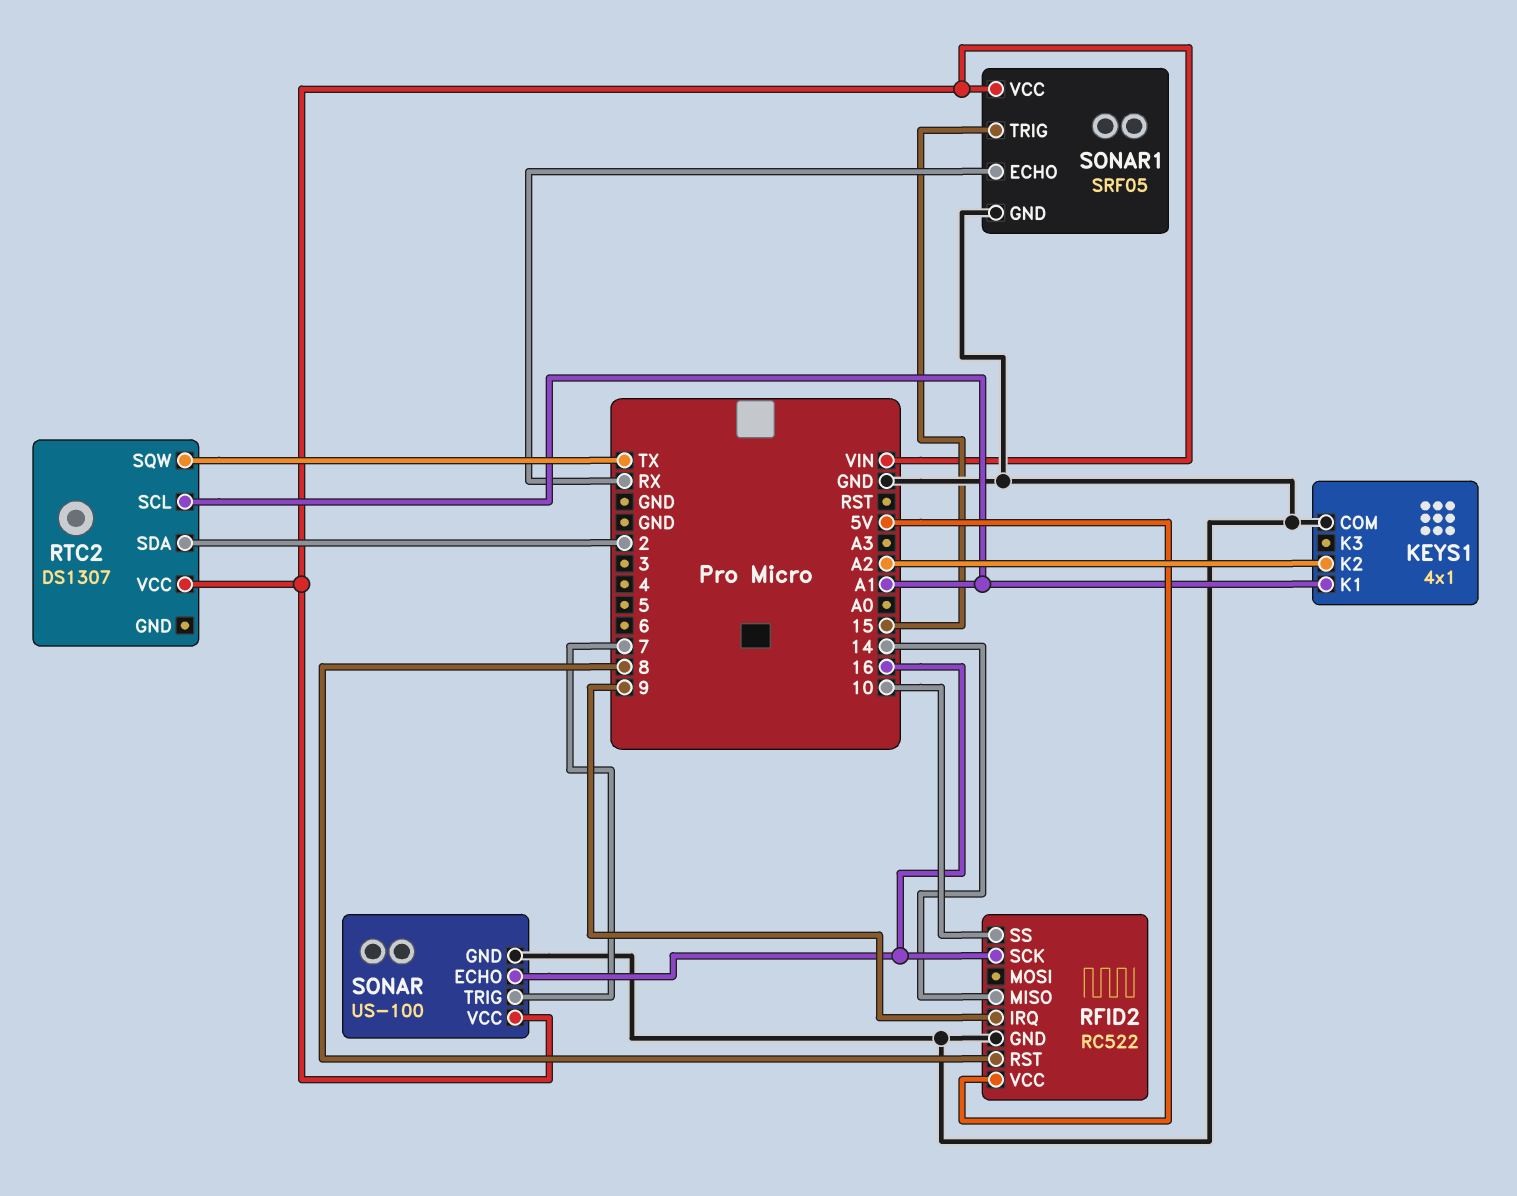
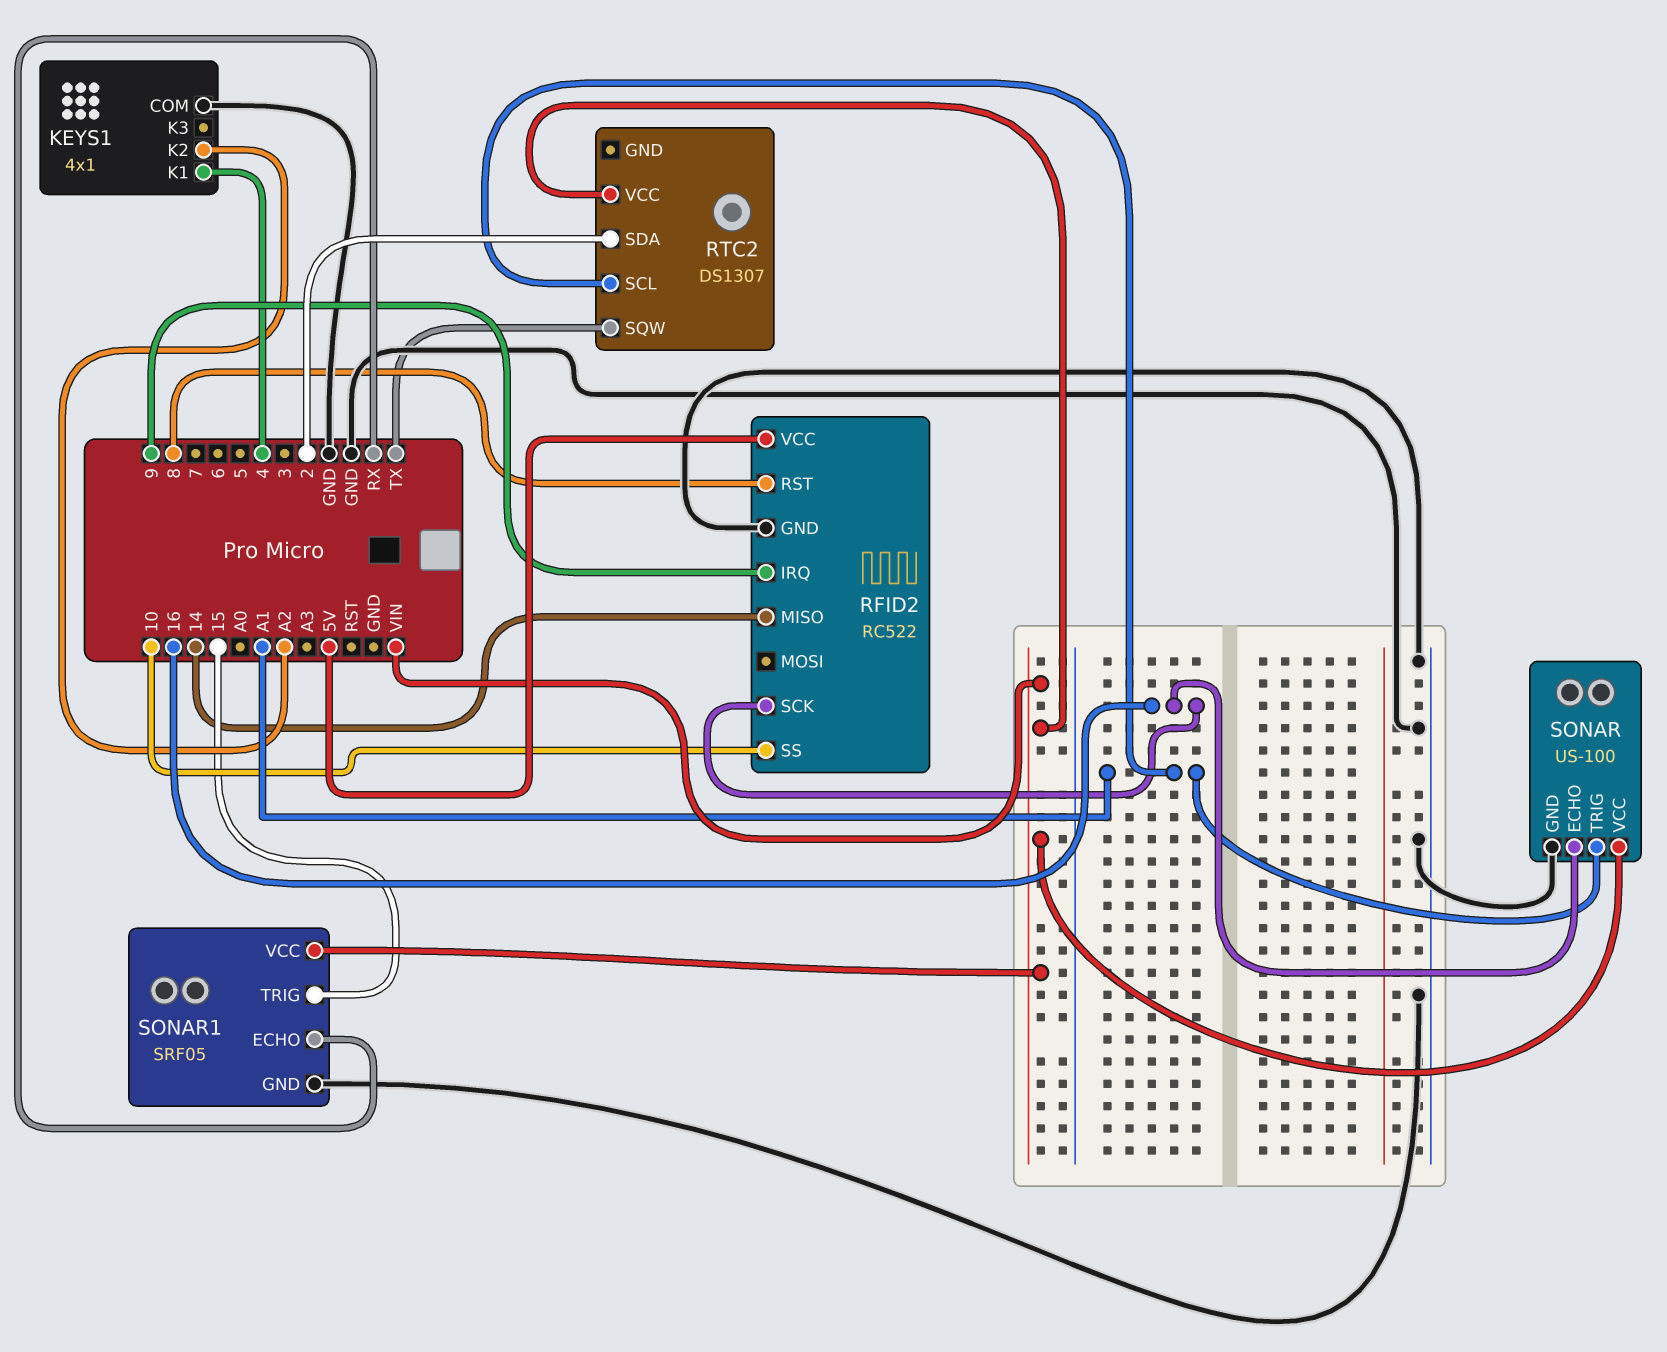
KEYS1 pin K1: A1 -> 4
SONAR pin TRIG: 7 -> A1

